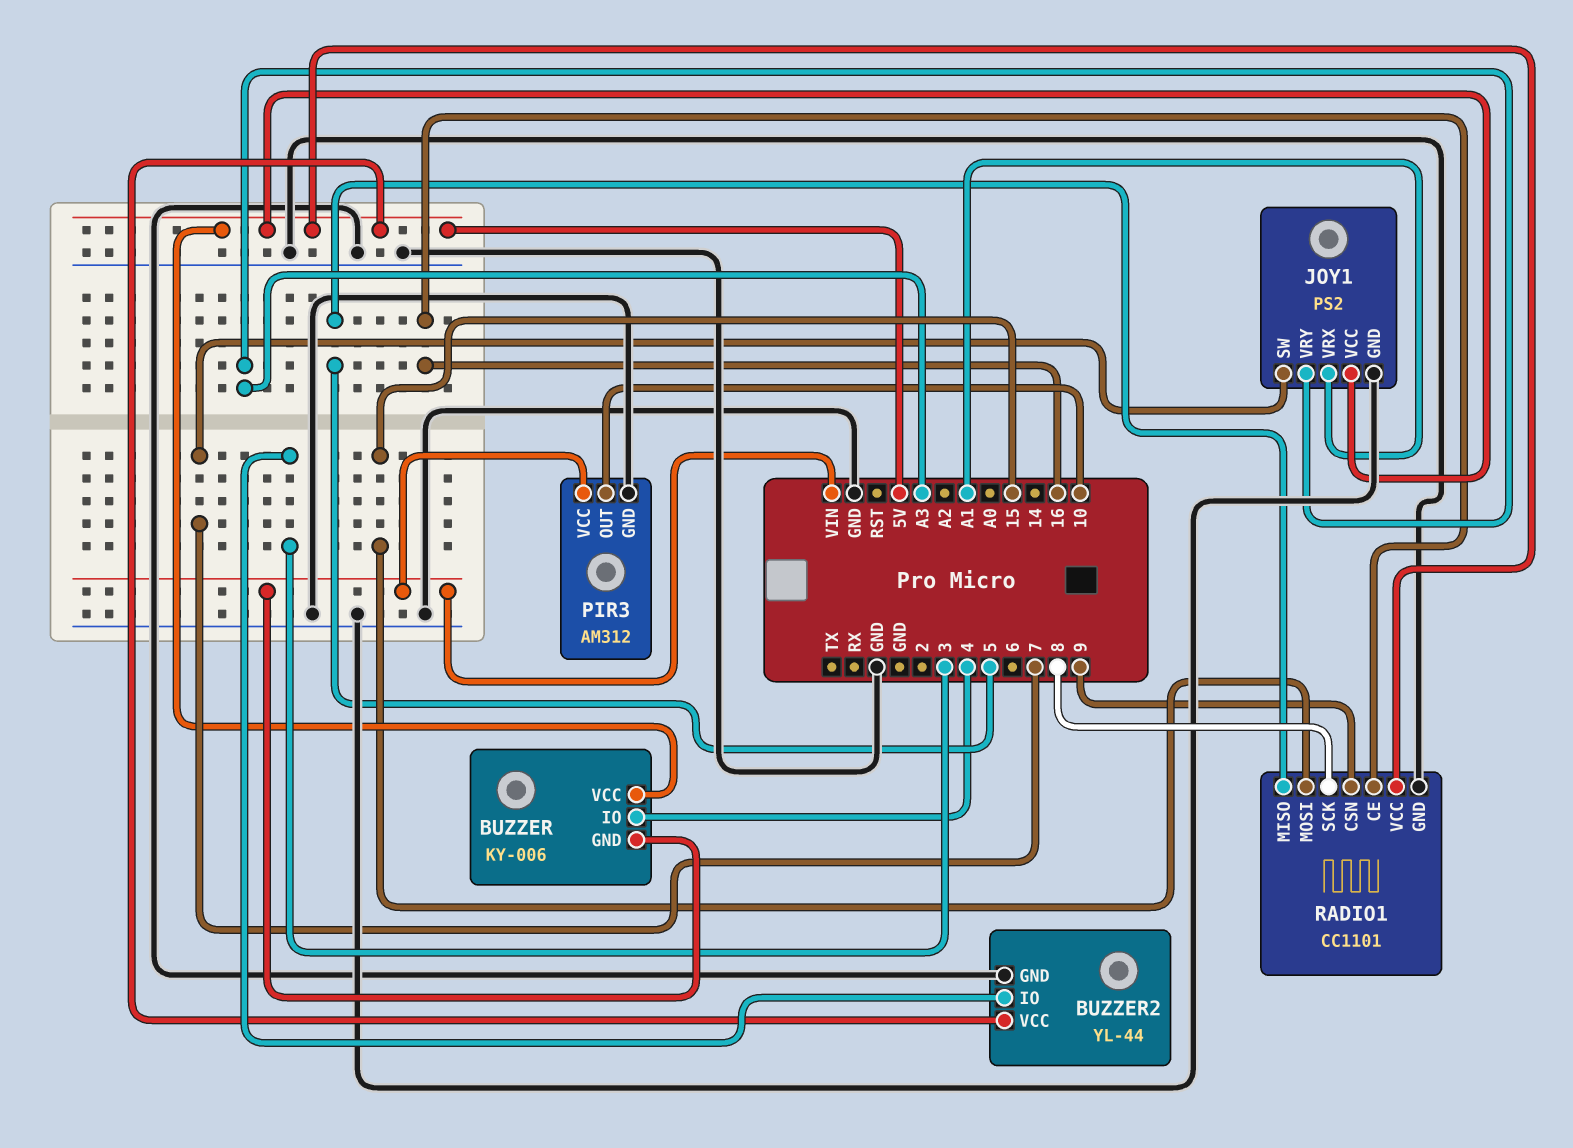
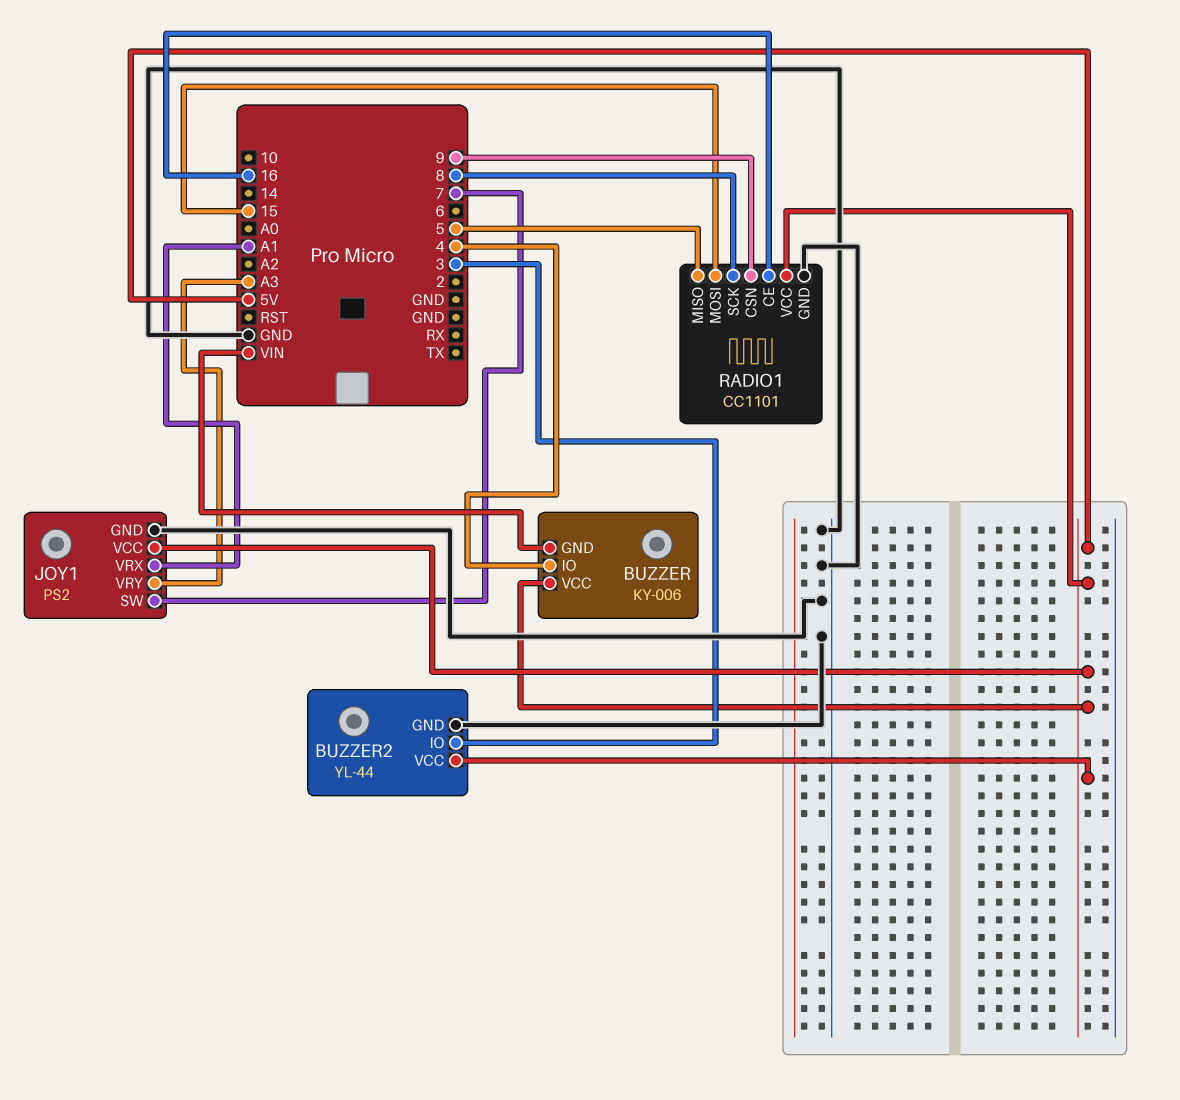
PIR3: AM312 -> none
PIR3 pin GND: GND -> none
PIR3 pin OUT: 10 -> none
PIR3 pin VCC: VIN -> none

